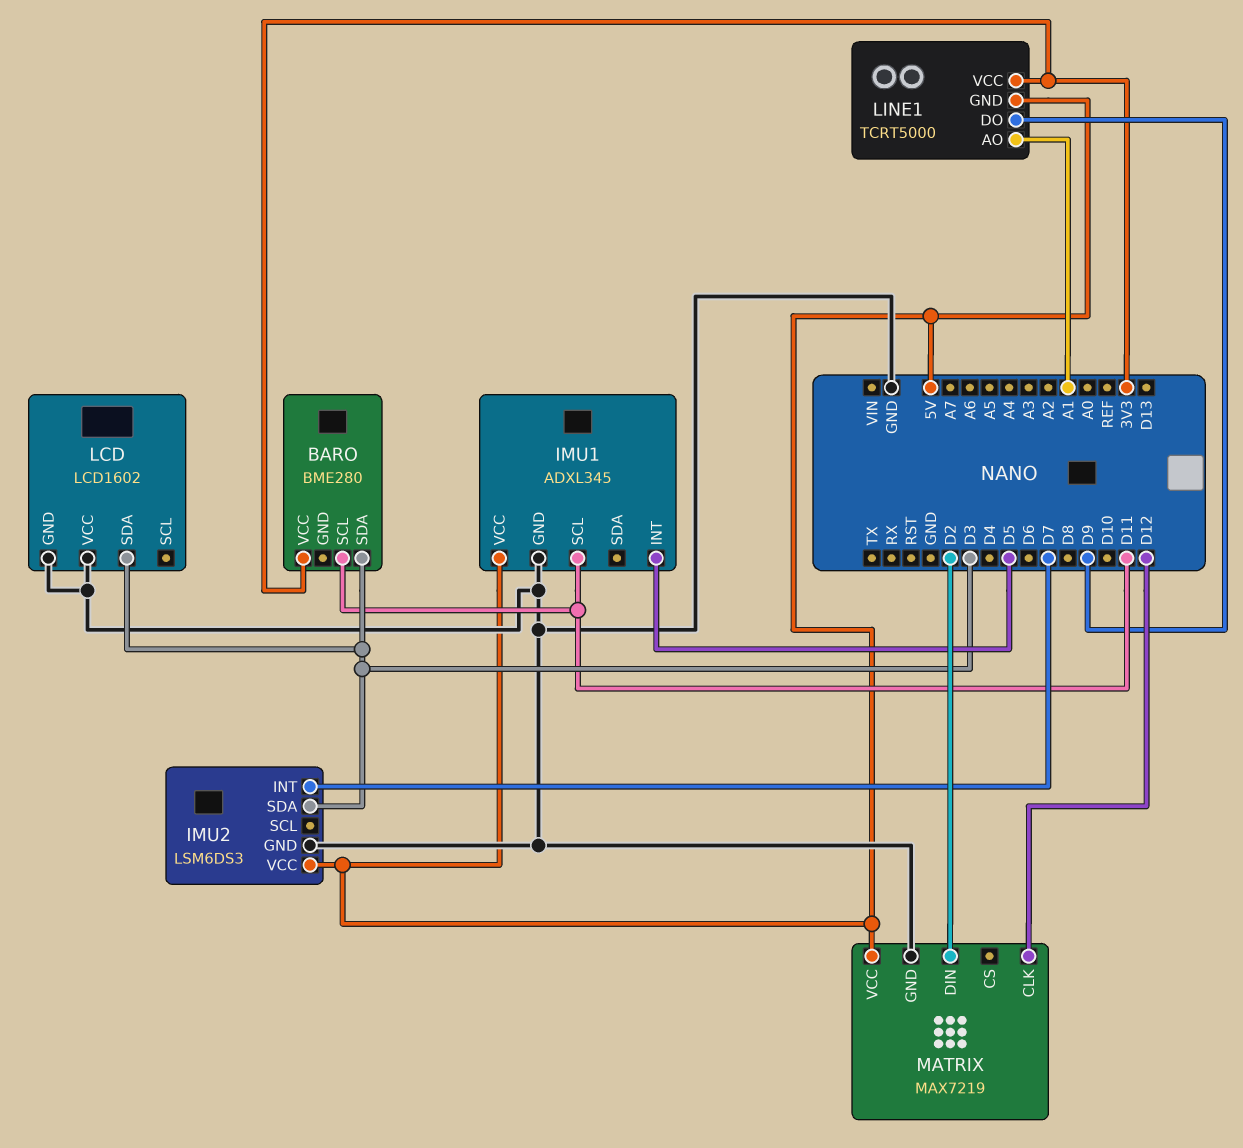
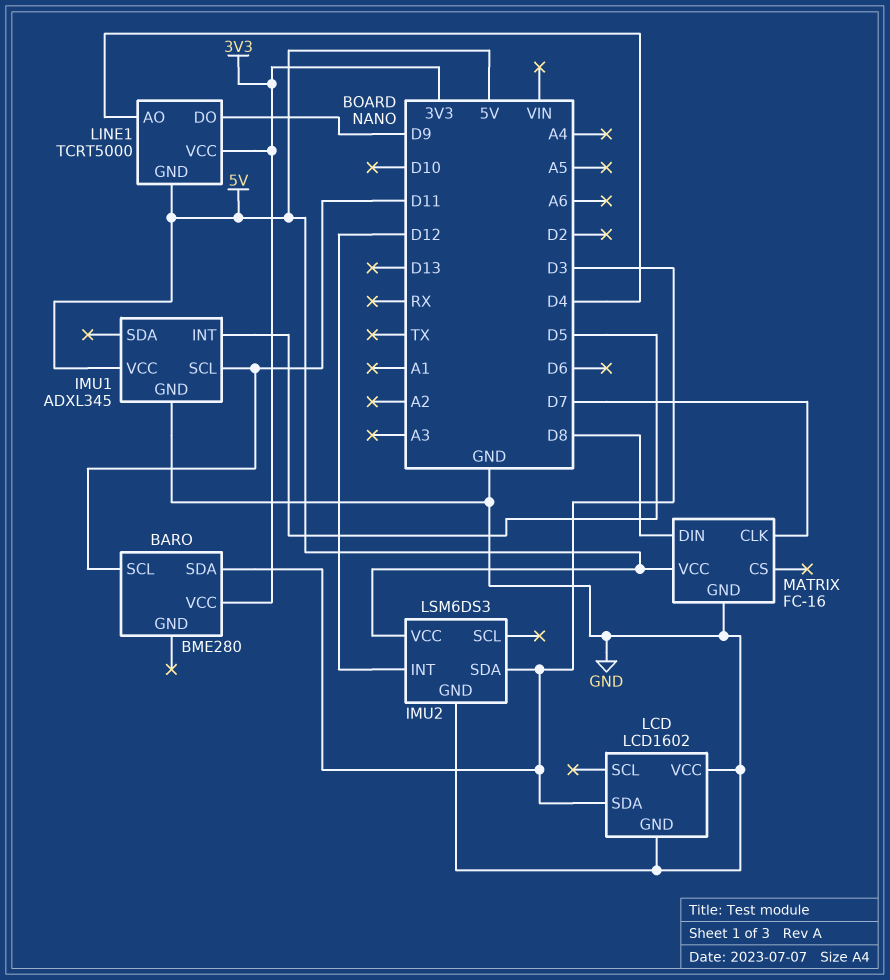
IMU2 pin INT: D7 -> D12
LINE1 pin AO: A1 -> D4
MATRIX: MAX7219 -> FC-16
MATRIX pin CLK: D12 -> D7
MATRIX pin DIN: D2 -> D8

